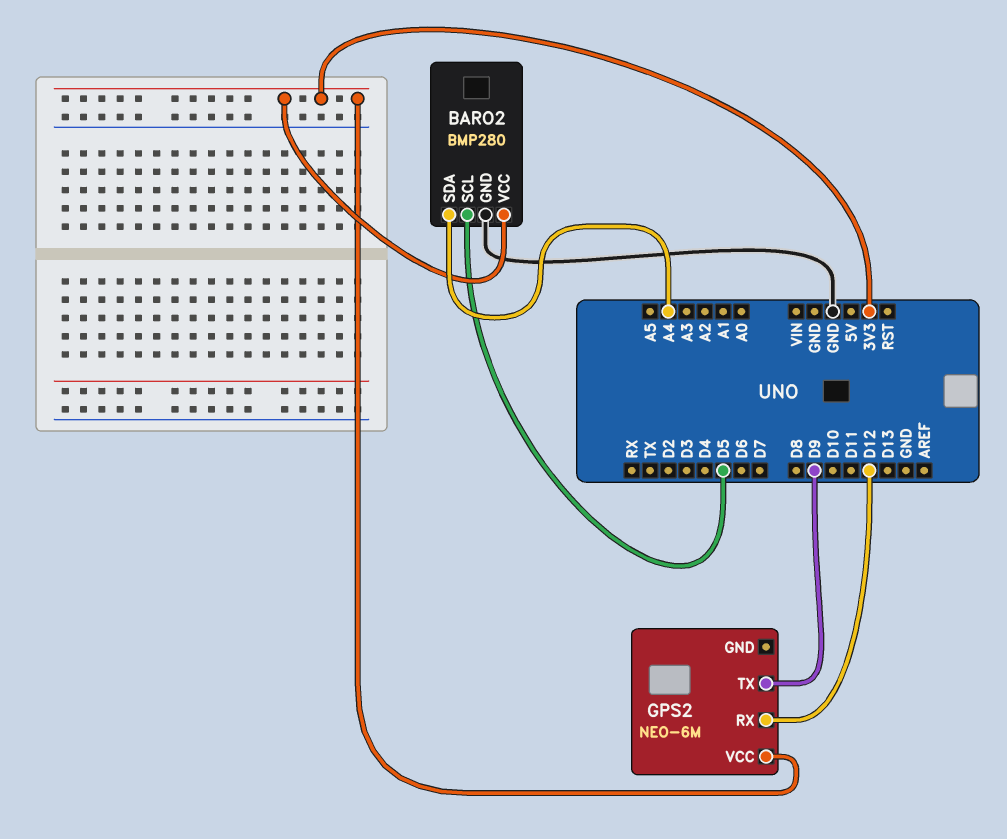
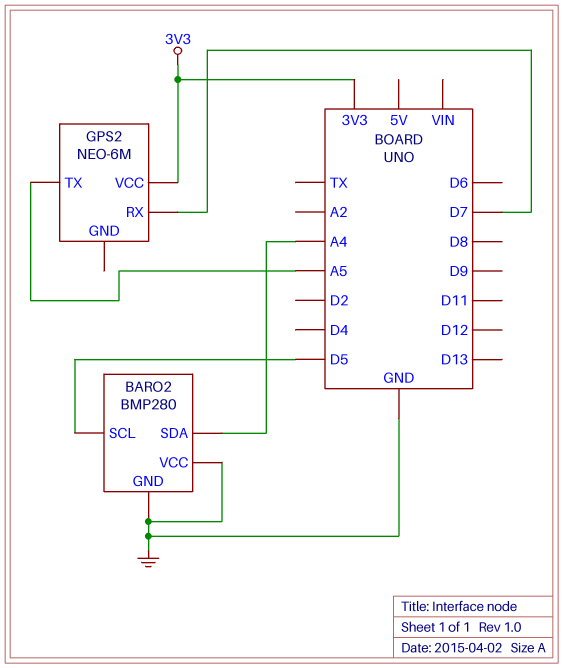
BARO2 pin VCC: 3V3 -> GND
GPS2 pin RX: D12 -> D7
GPS2 pin TX: D9 -> A5

